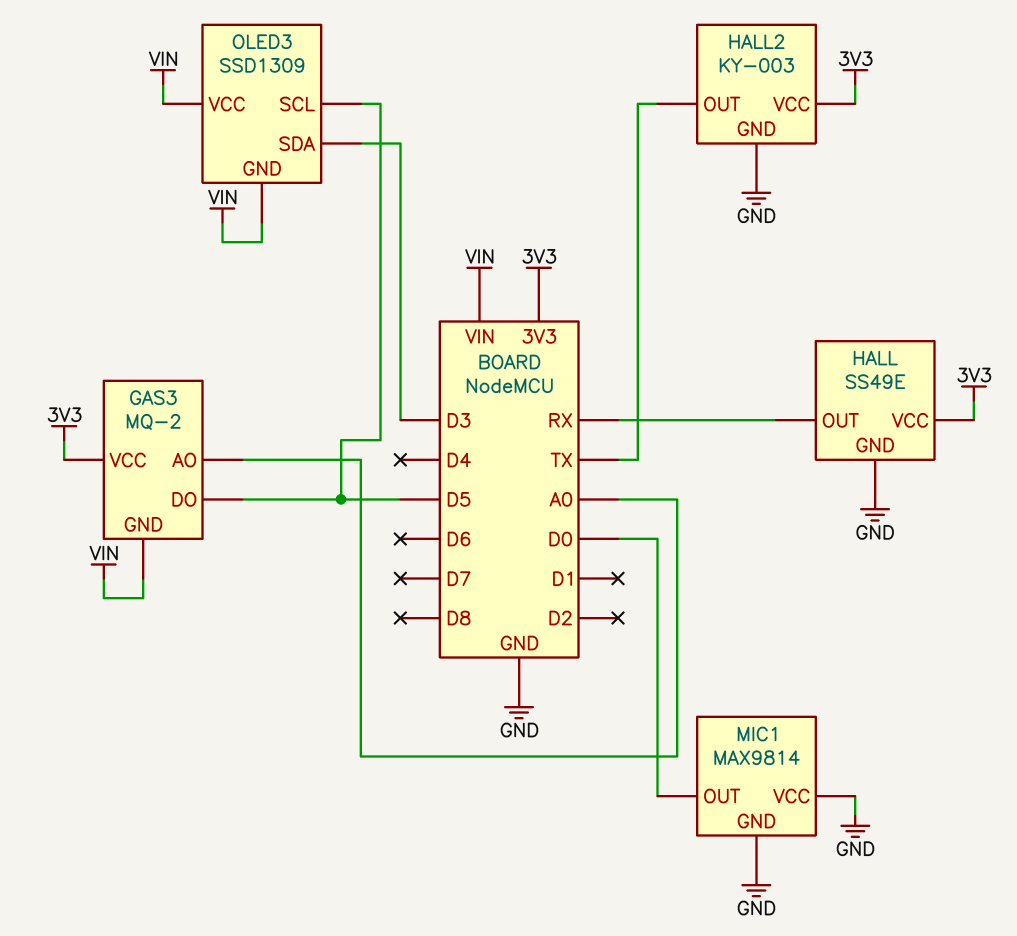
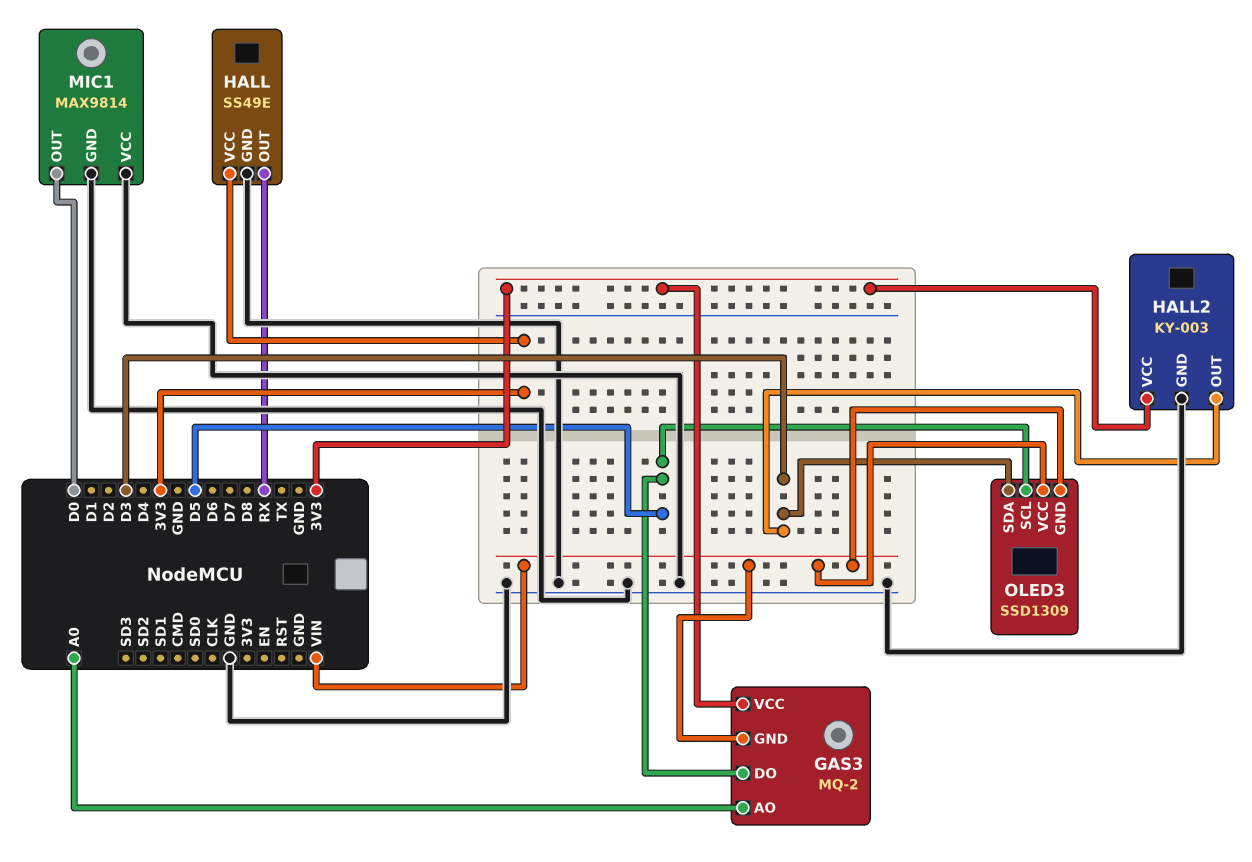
HALL2 pin OUT: TX -> D3

